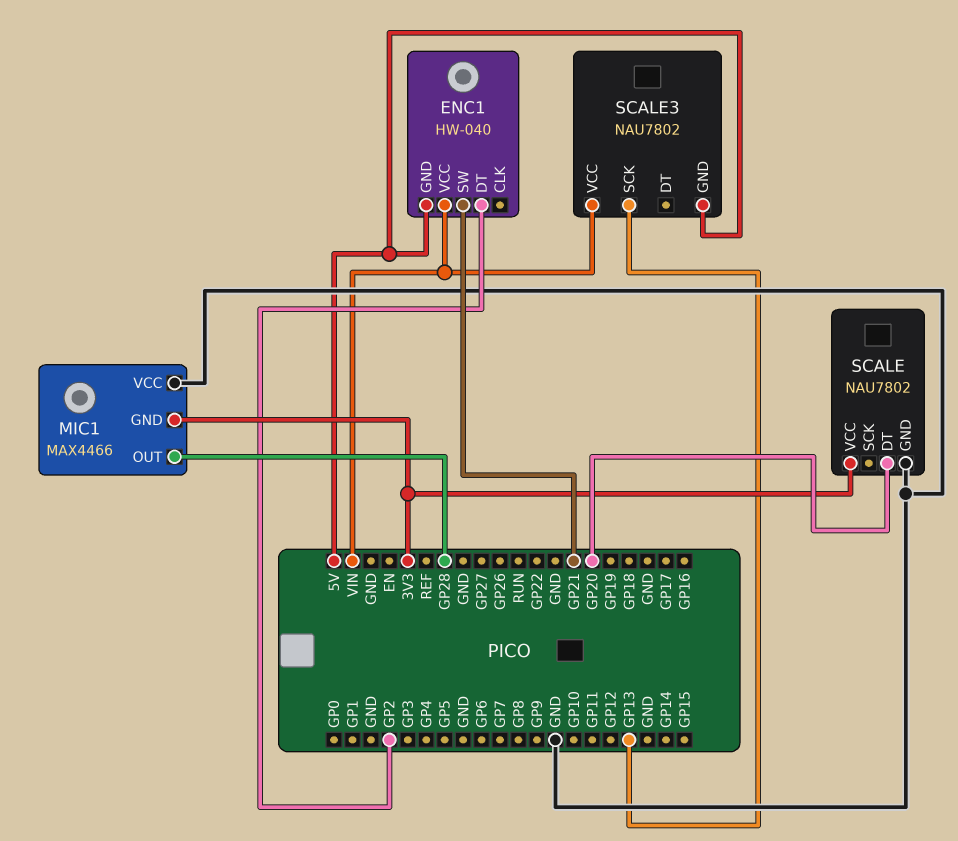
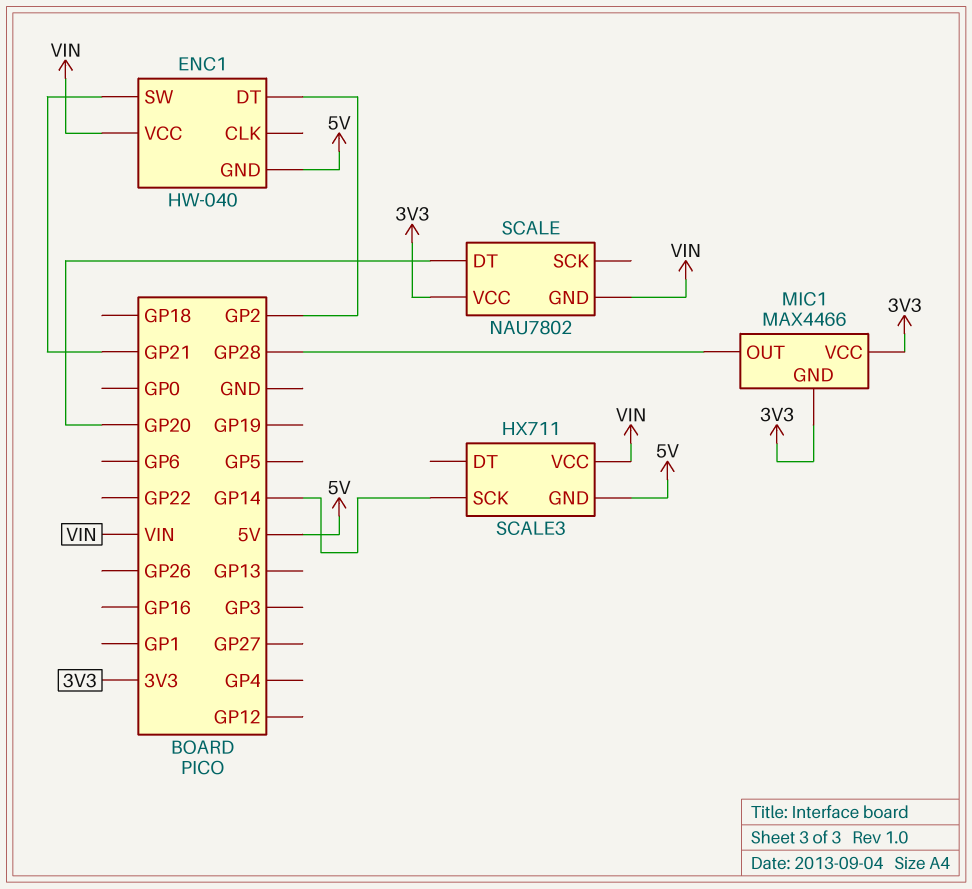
MIC1 pin VCC: GND -> 3V3
SCALE pin GND: GND -> VIN
SCALE3: NAU7802 -> HX711
SCALE3 pin SCK: GP13 -> GP14

